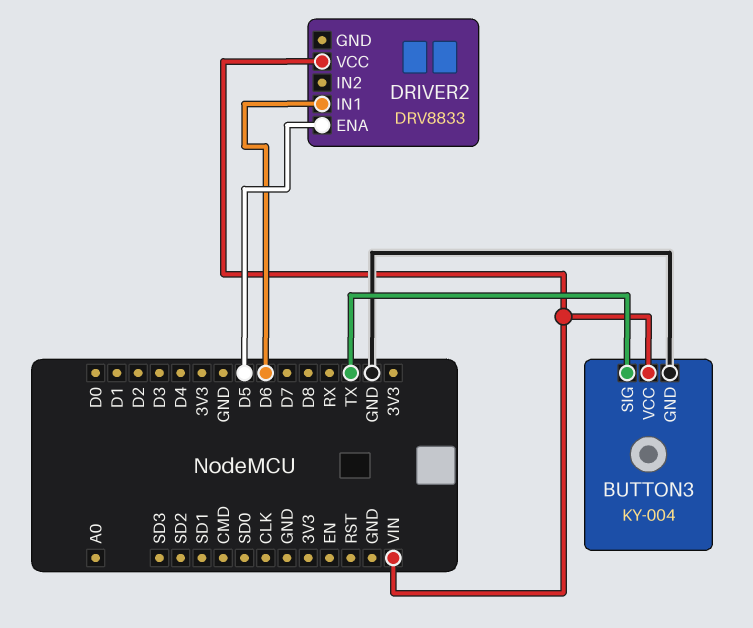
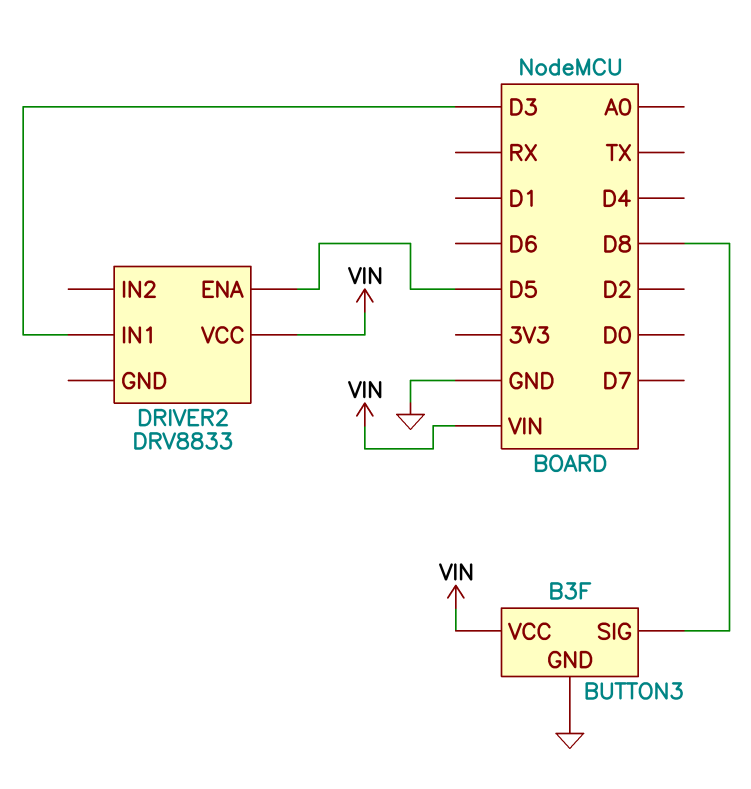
BUTTON3: KY-004 -> B3F
BUTTON3 pin SIG: TX -> D8
DRIVER2 pin IN1: D6 -> D3

